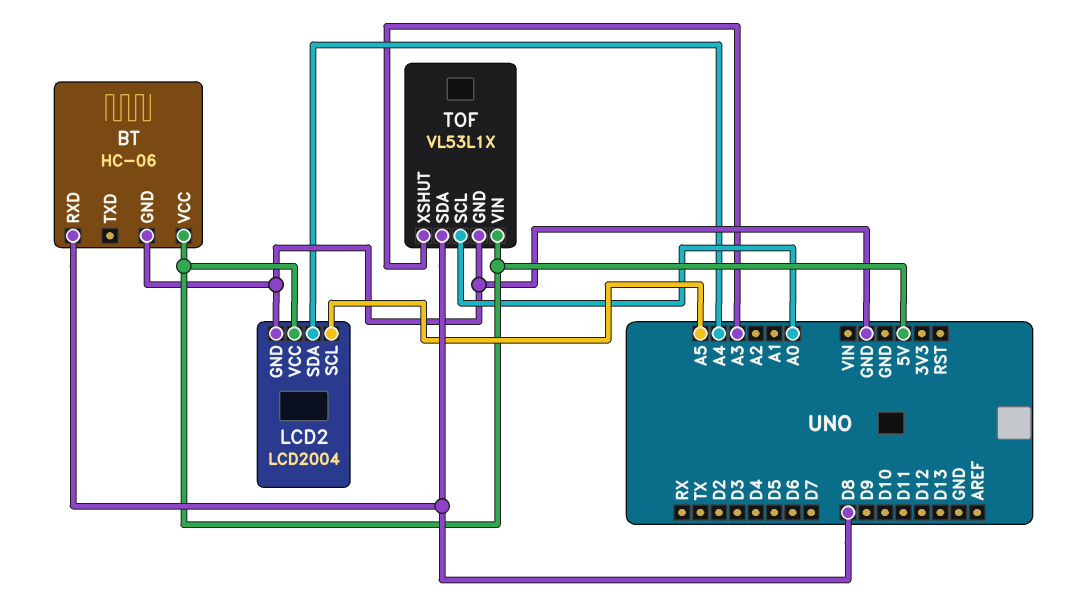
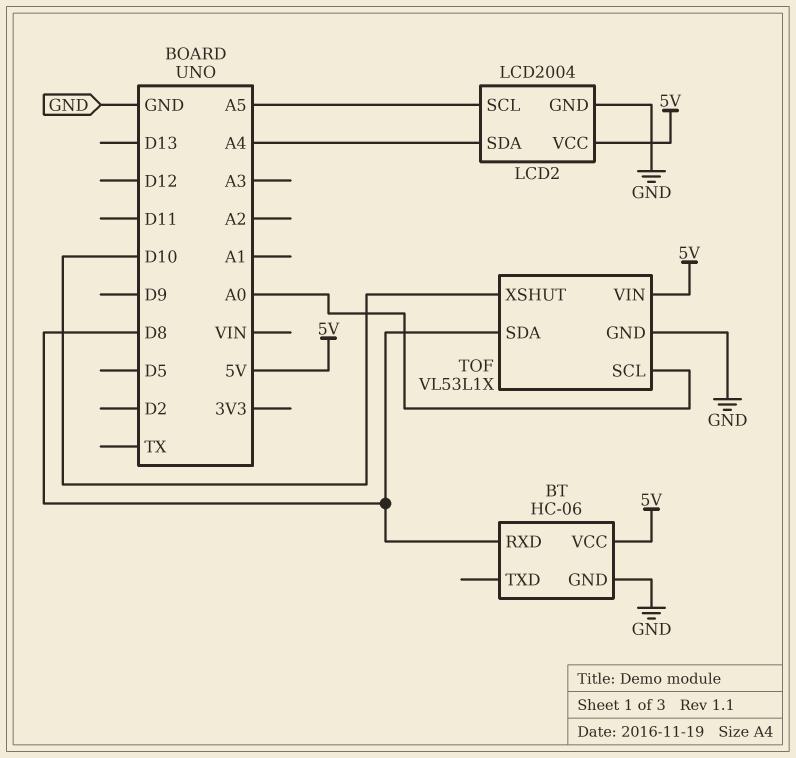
TOF pin XSHUT: A3 -> D10

